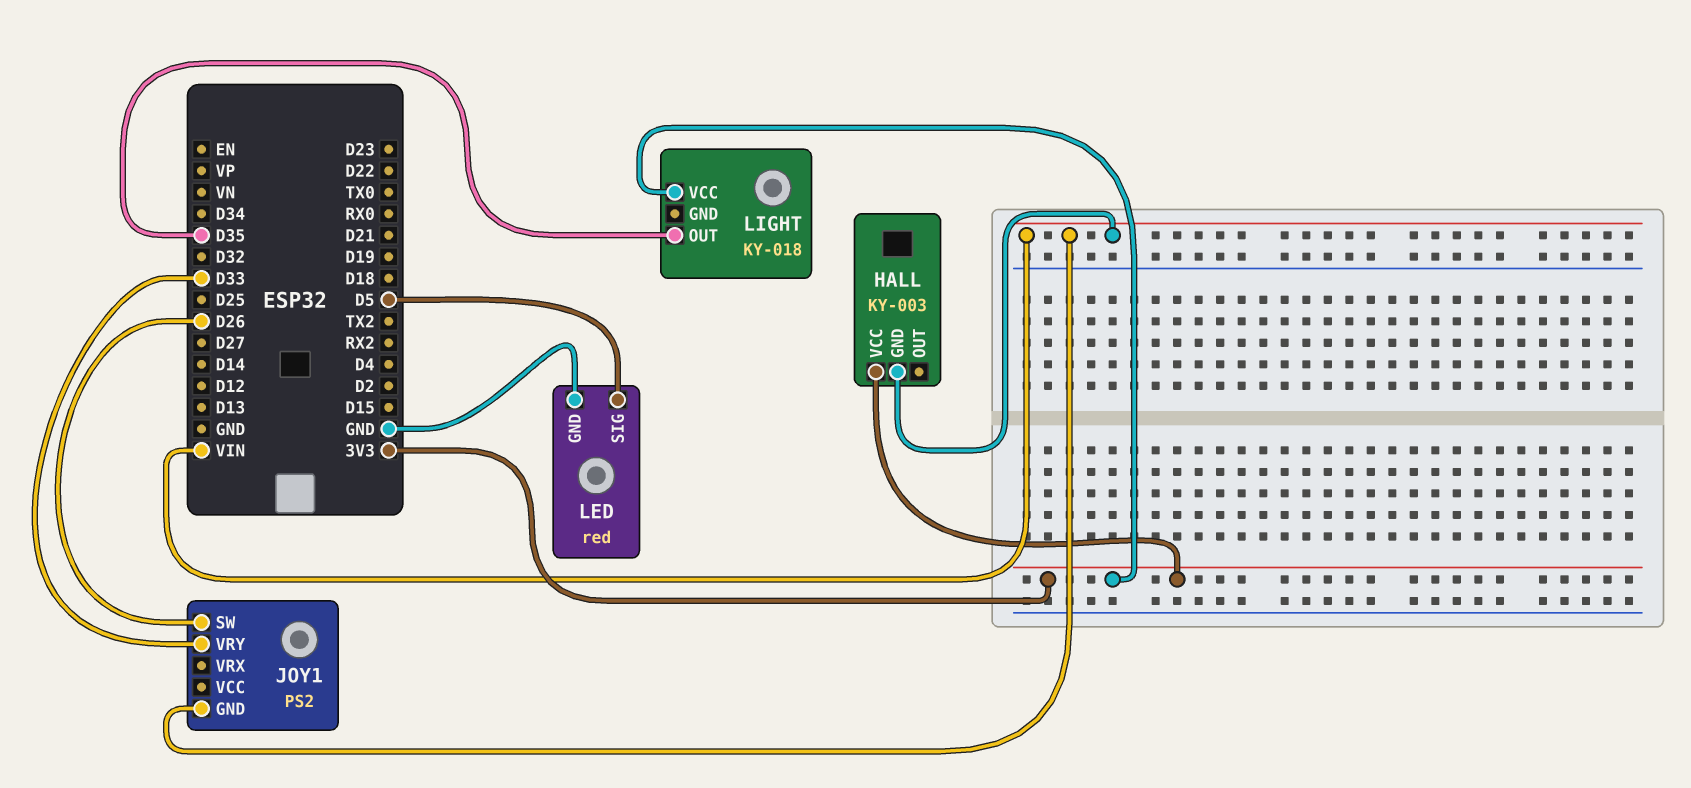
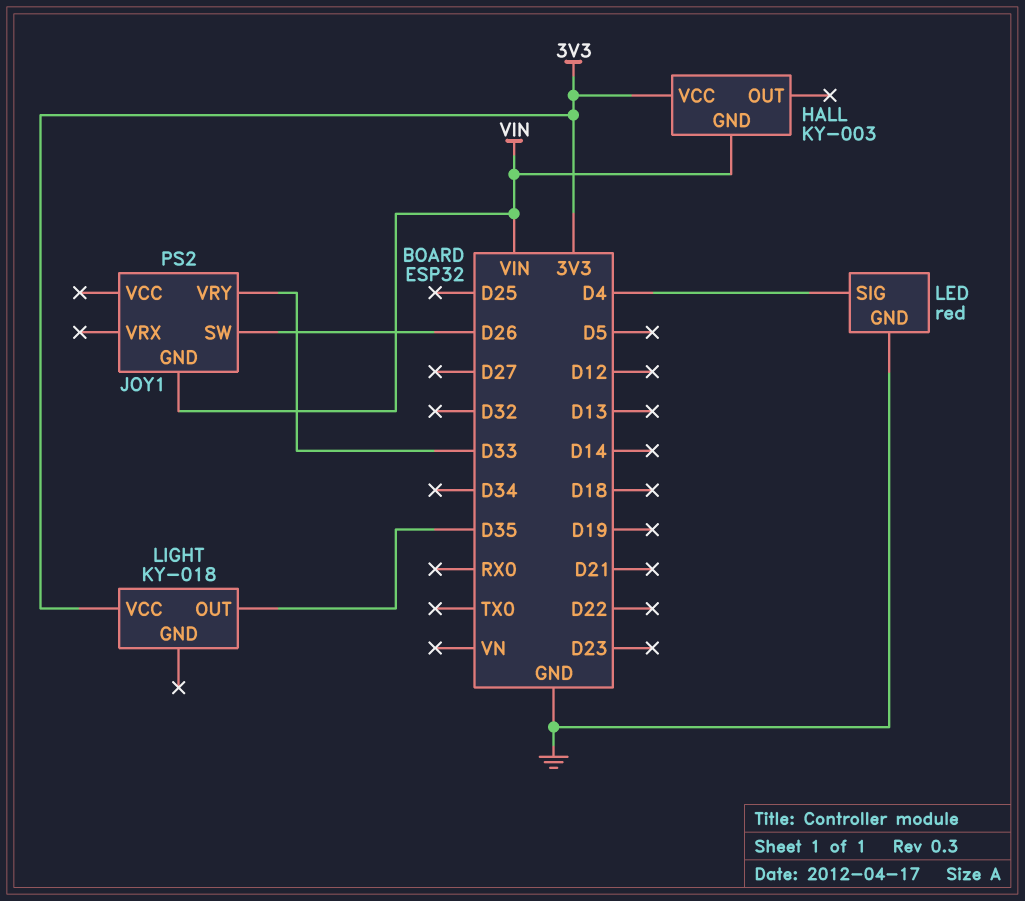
LED pin SIG: D5 -> D4

